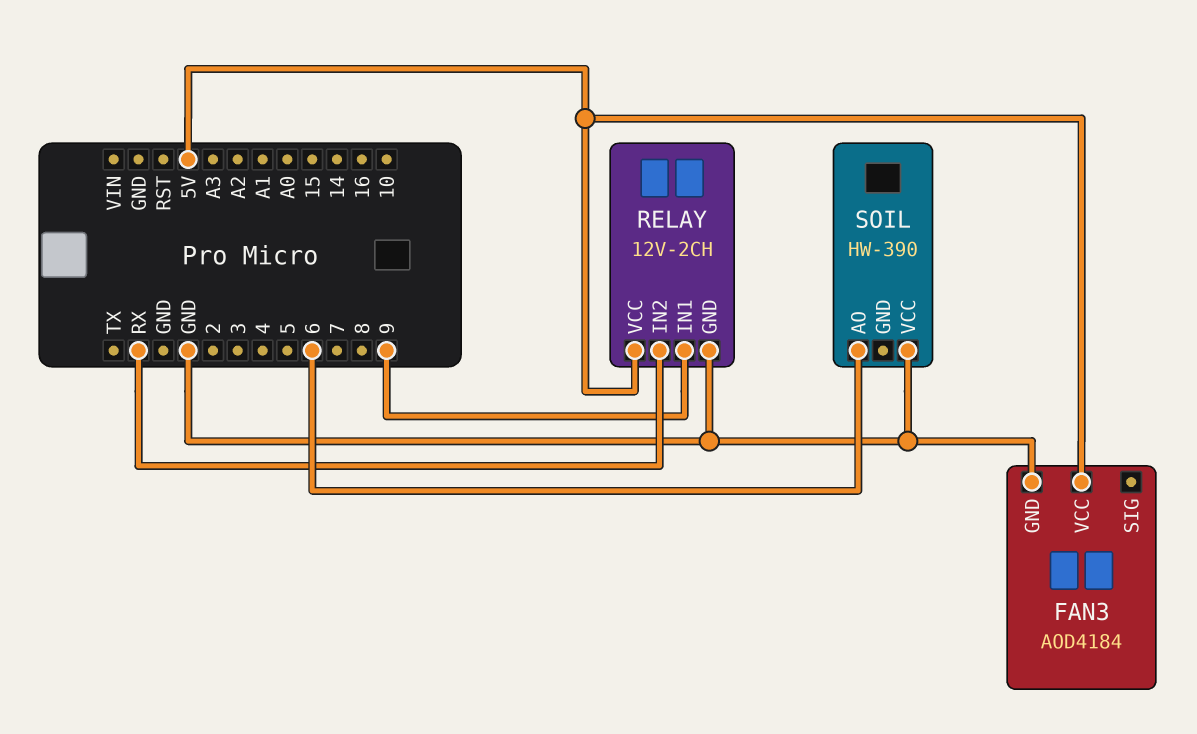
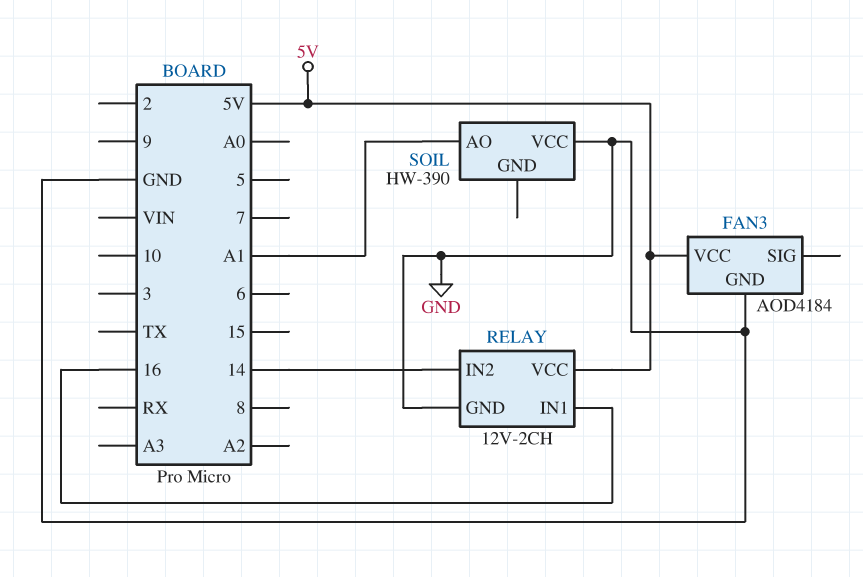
RELAY pin IN1: 9 -> 16
RELAY pin IN2: RX -> 14
SOIL pin AO: 6 -> A1

